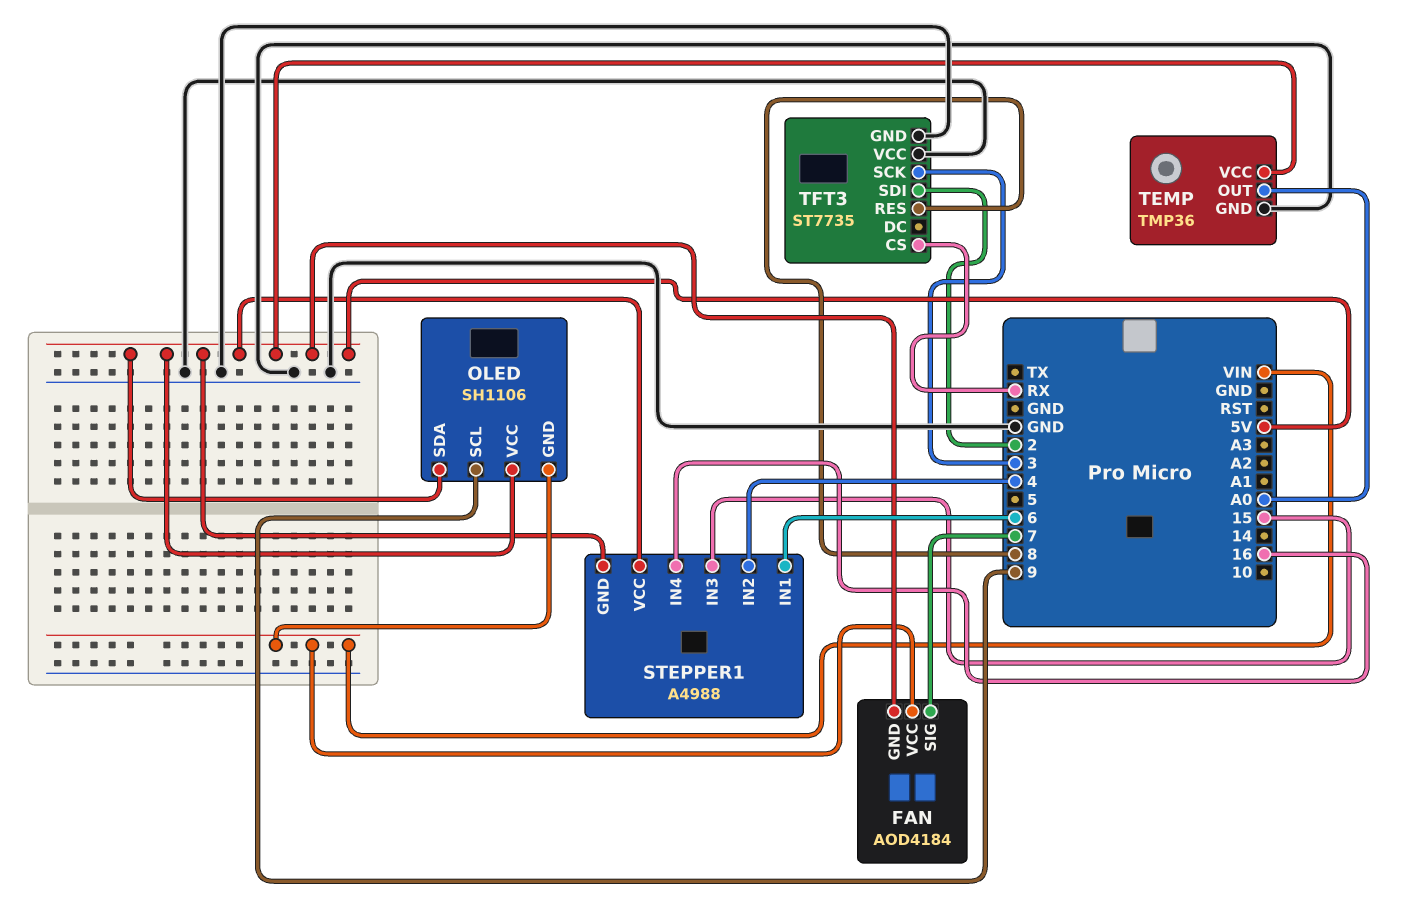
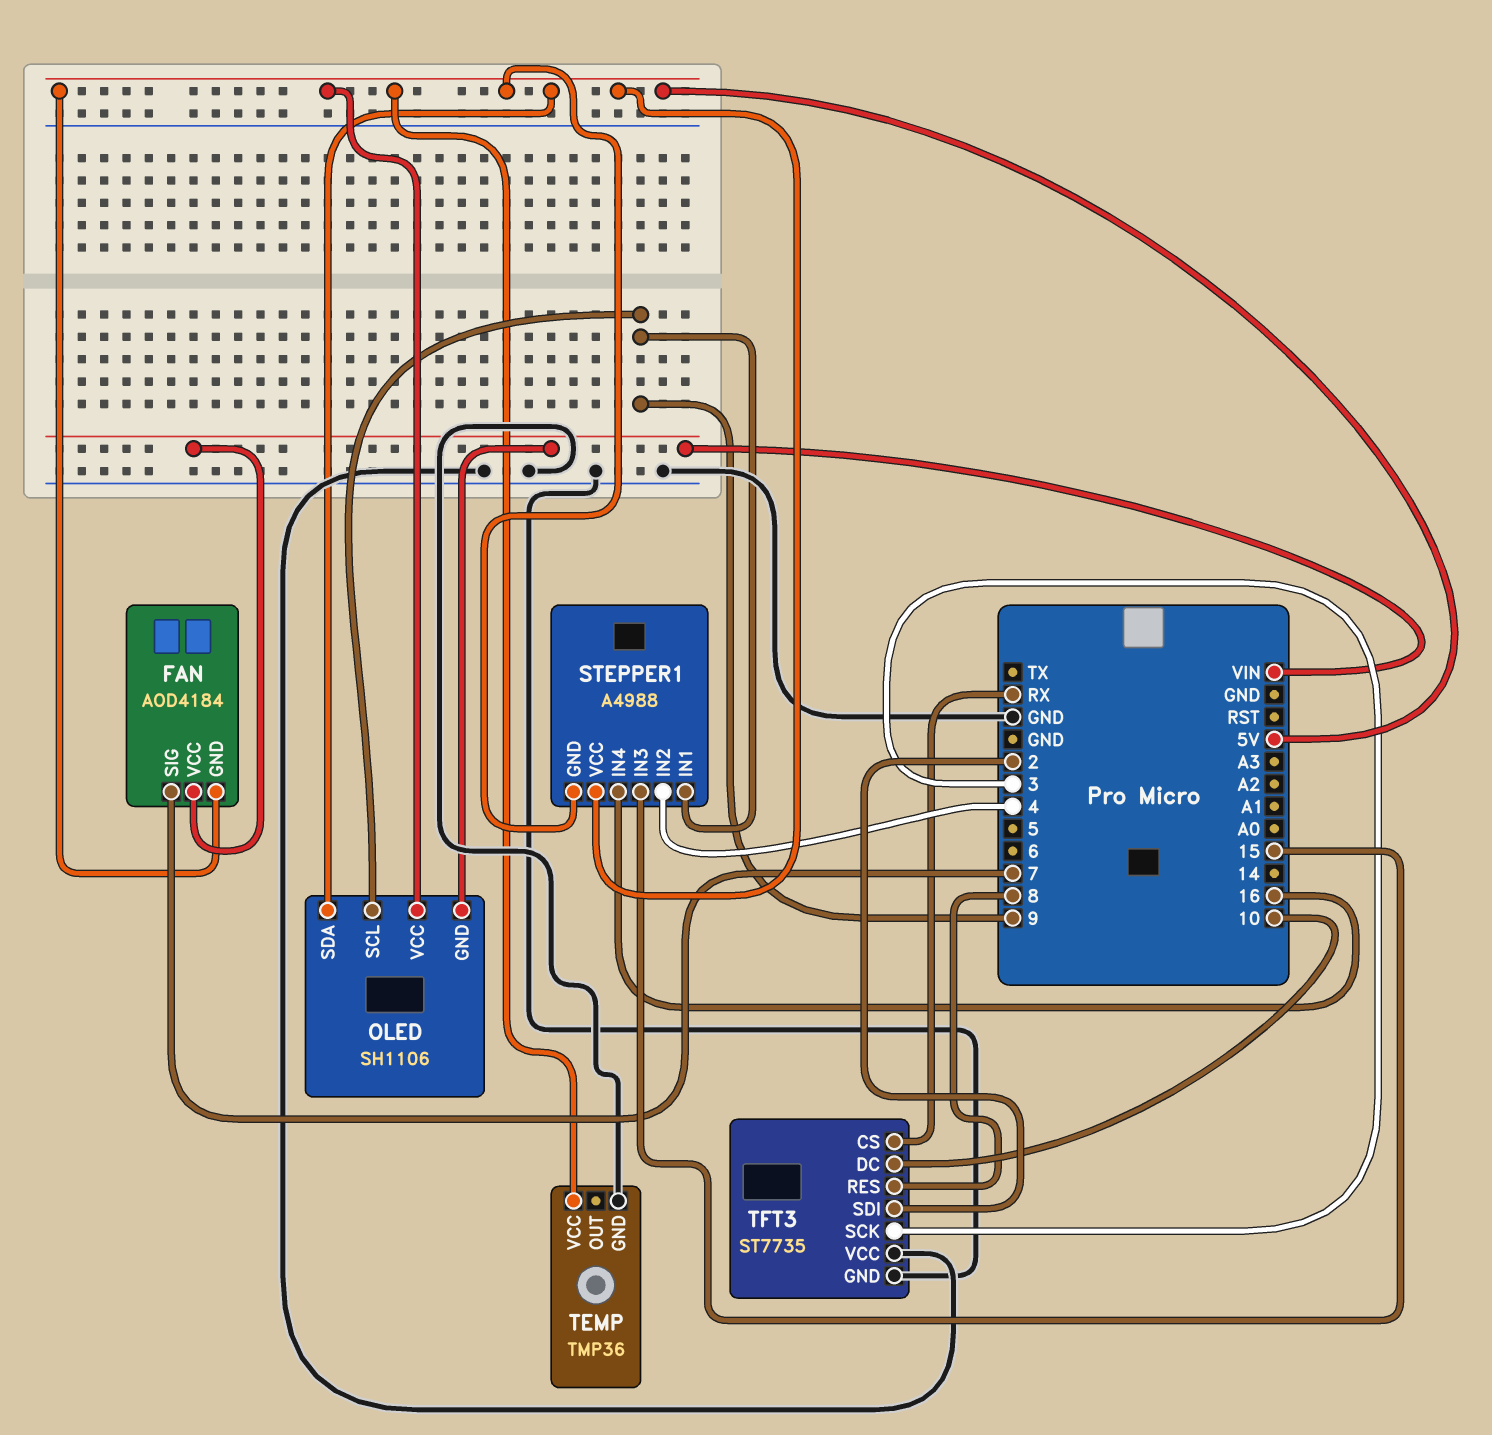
STEPPER1 pin IN1: 6 -> 9
TEMP pin OUT: A0 -> none
TFT3 pin DC: none -> 10

